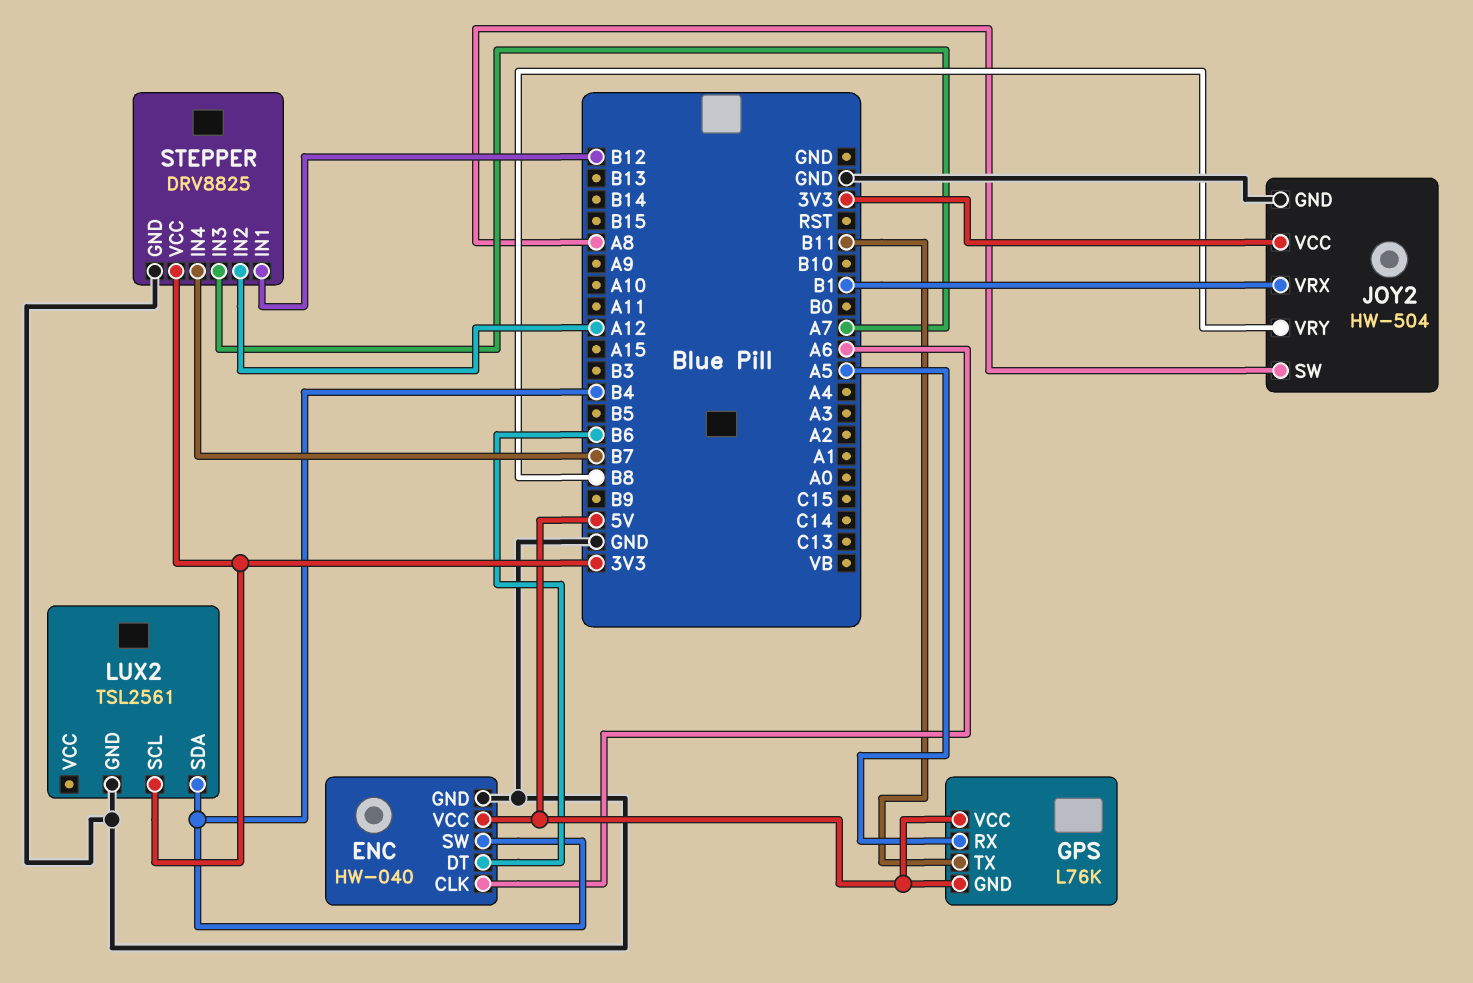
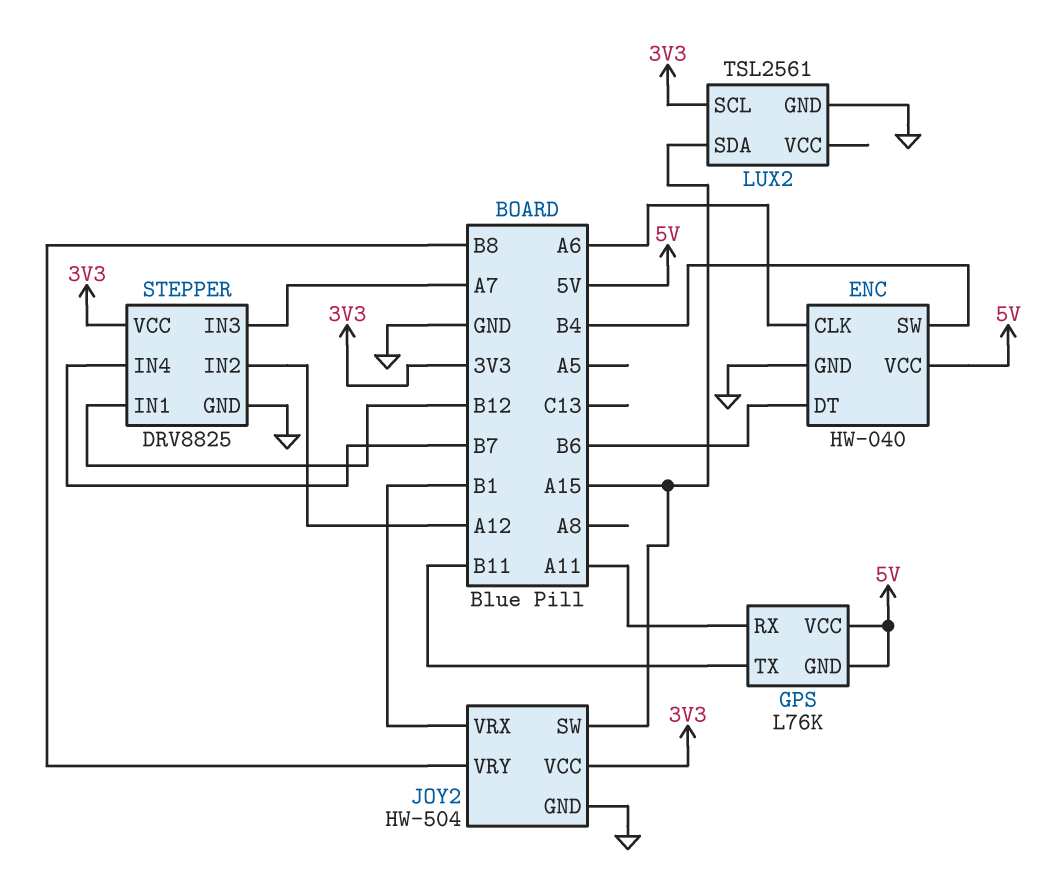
GPS pin RX: A5 -> A11
JOY2 pin SW: A8 -> A15
LUX2 pin SDA: B4 -> A15

